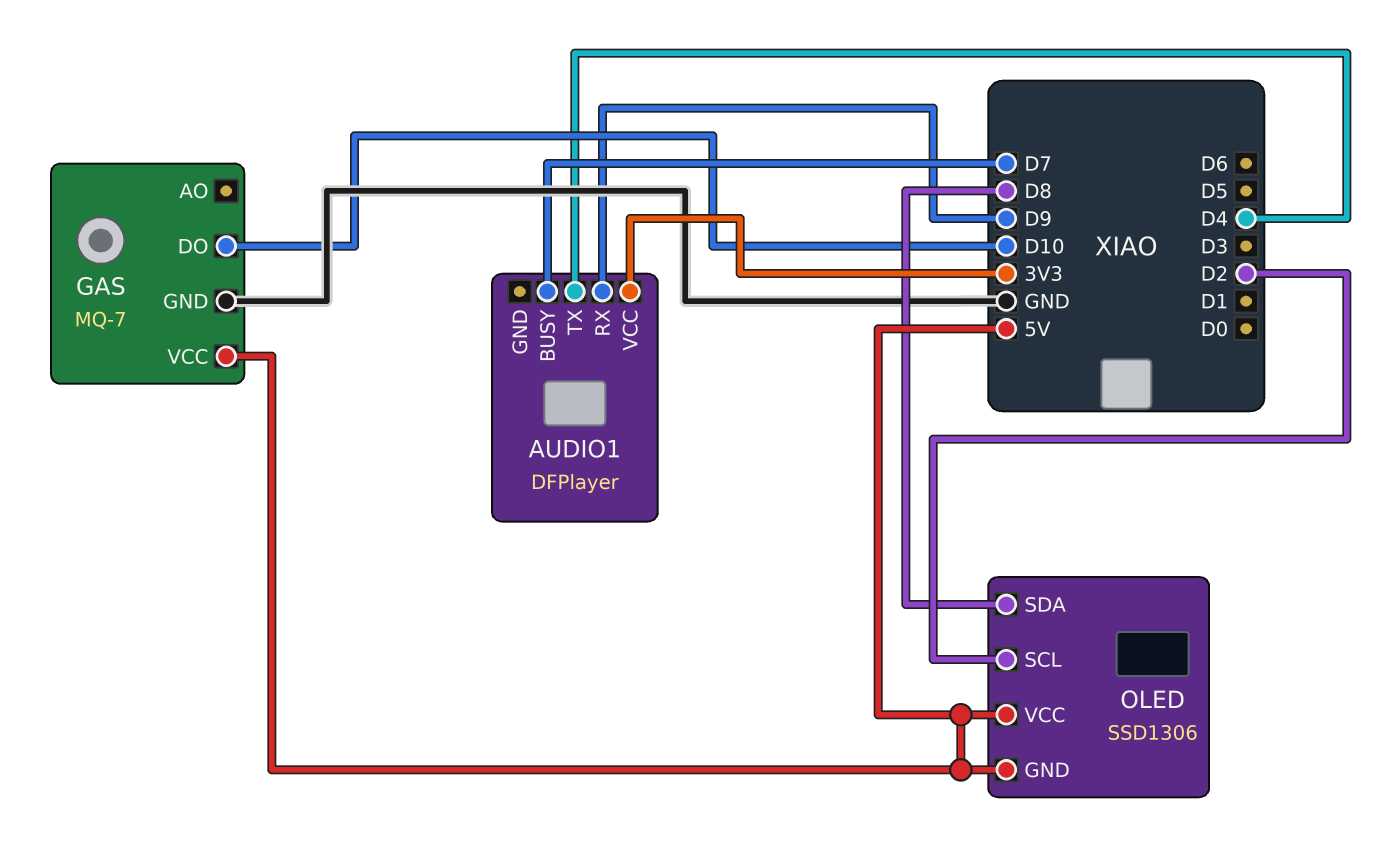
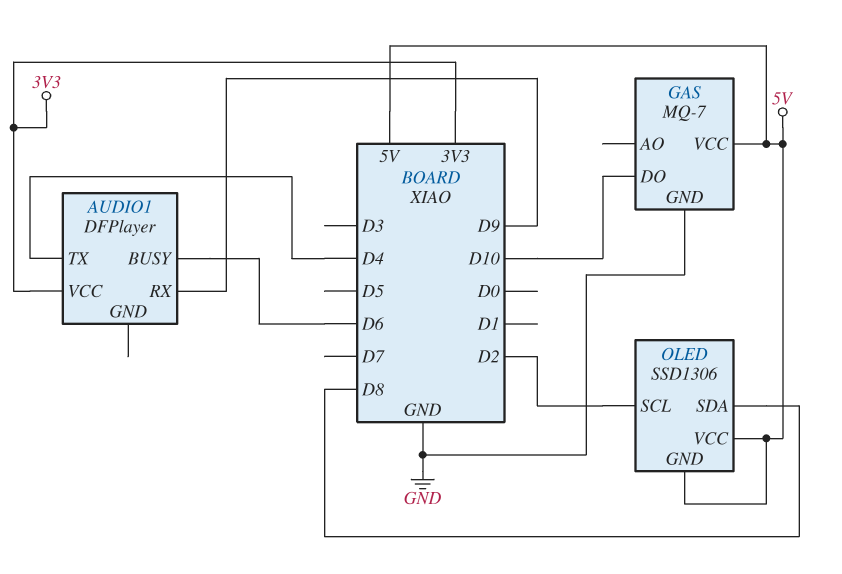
AUDIO1 pin BUSY: D7 -> D6

